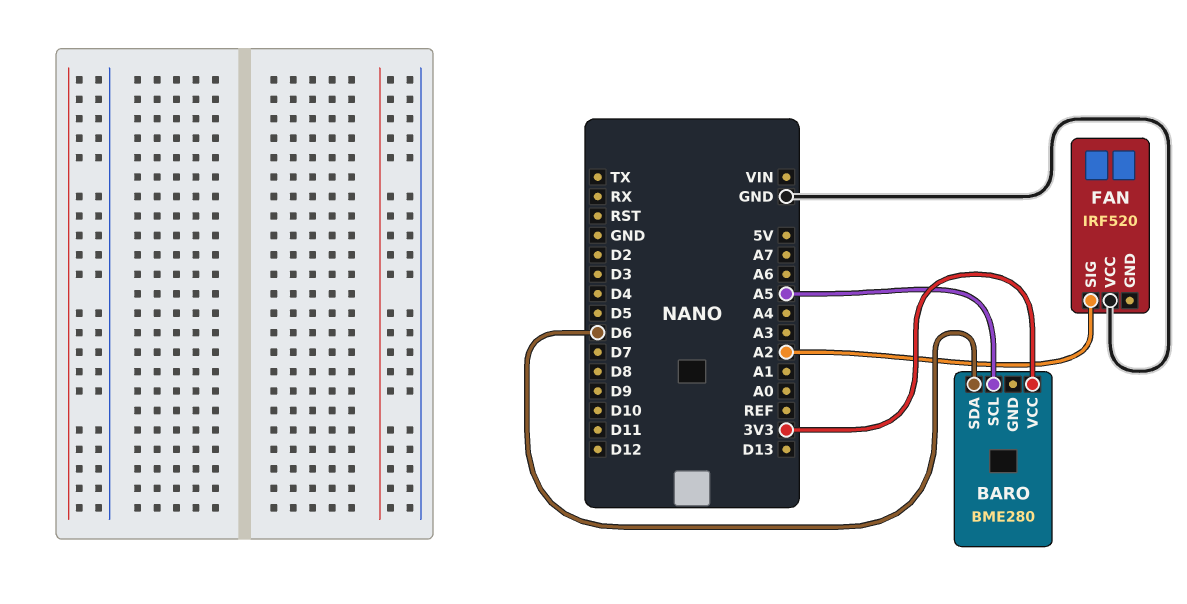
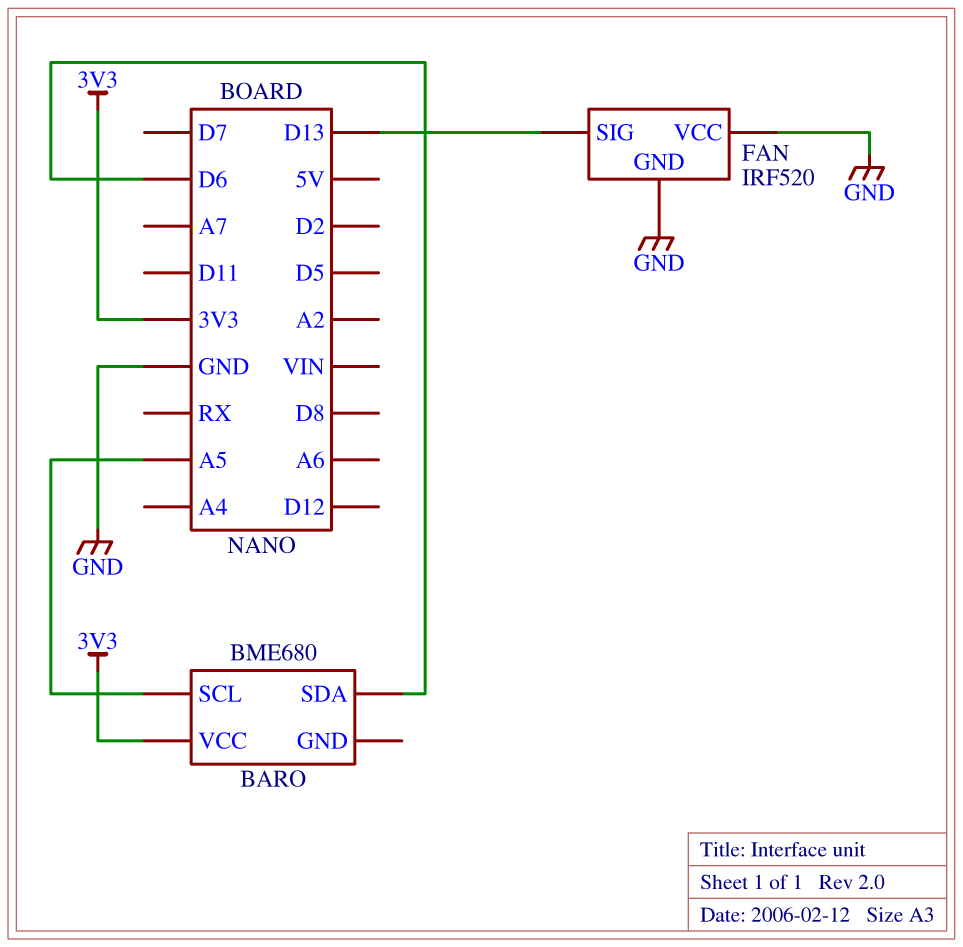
BARO: BME280 -> BME680
FAN pin GND: none -> GND
FAN pin SIG: A2 -> D13

